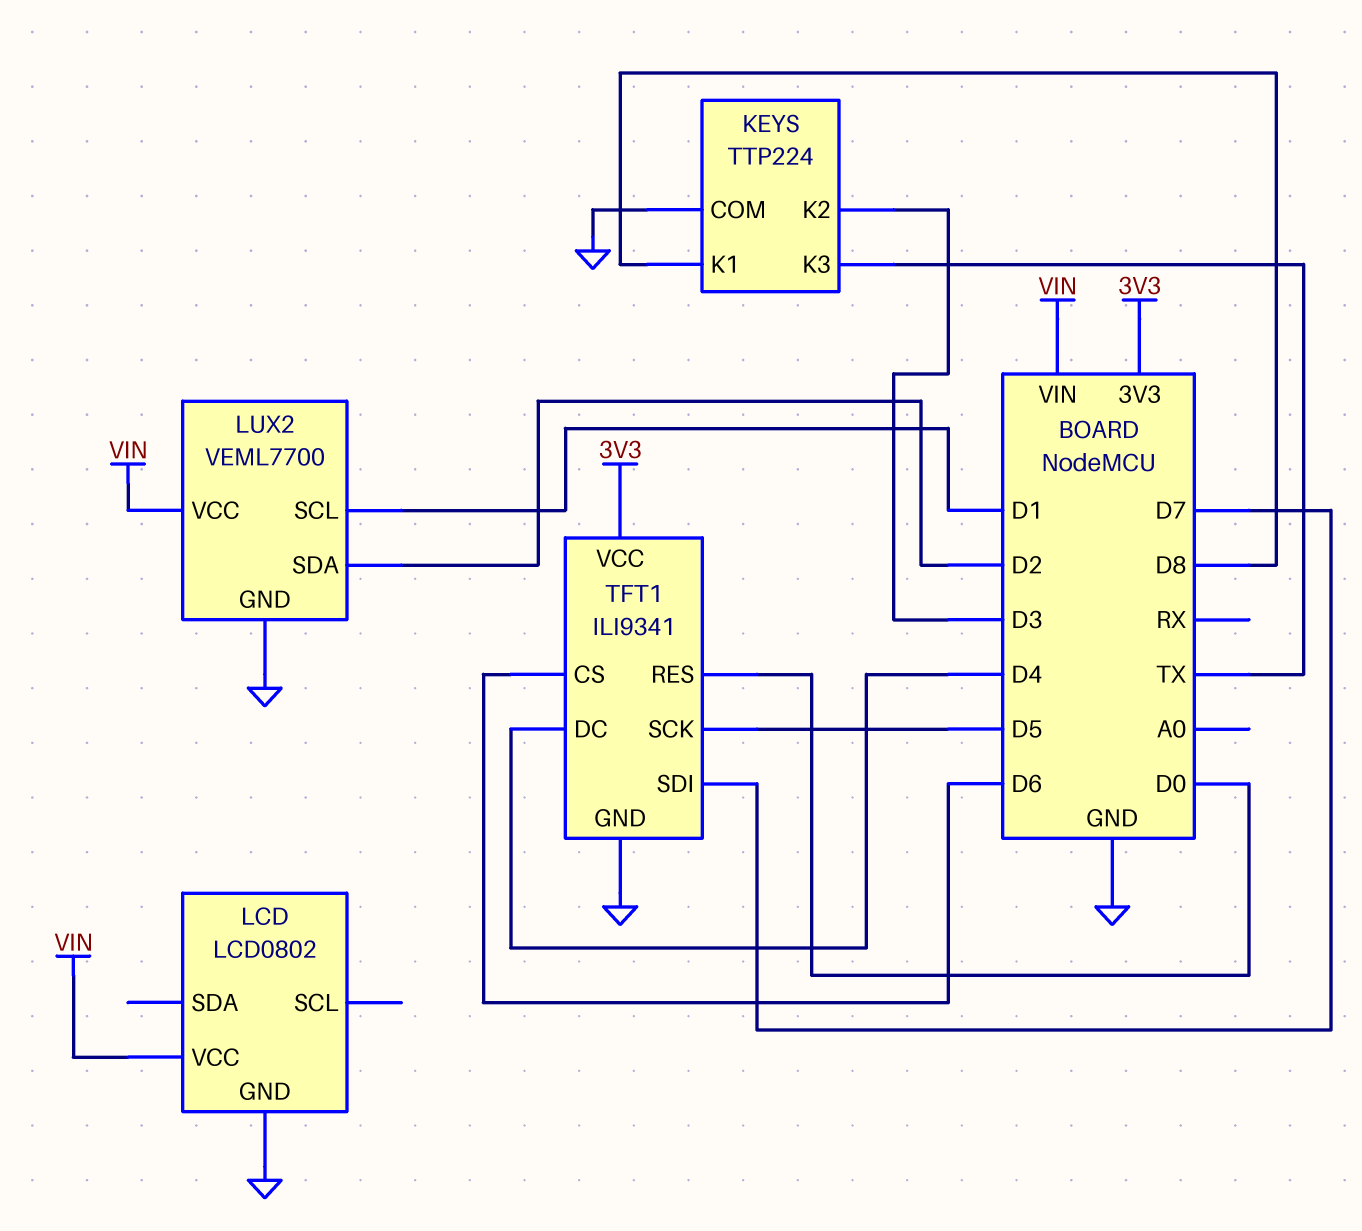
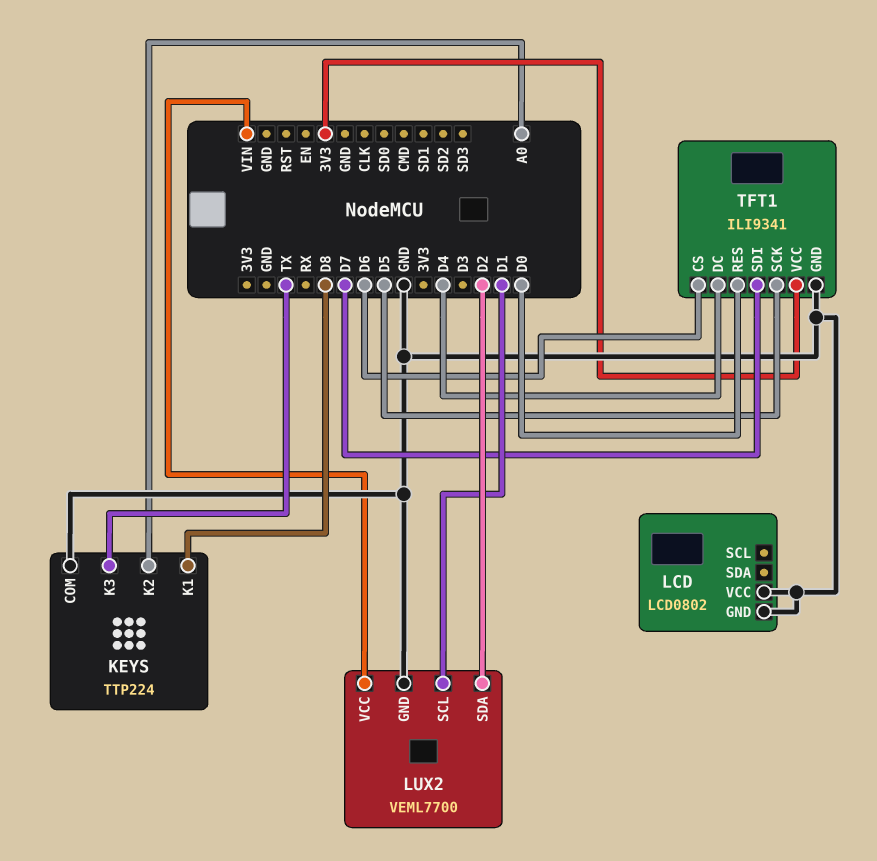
KEYS pin K2: D3 -> A0
LCD pin VCC: VIN -> GND

